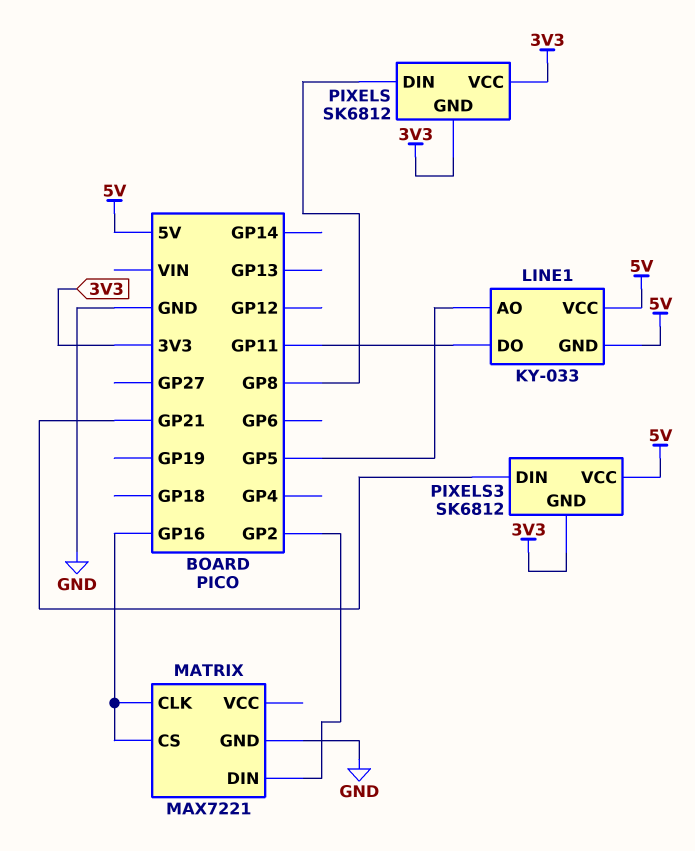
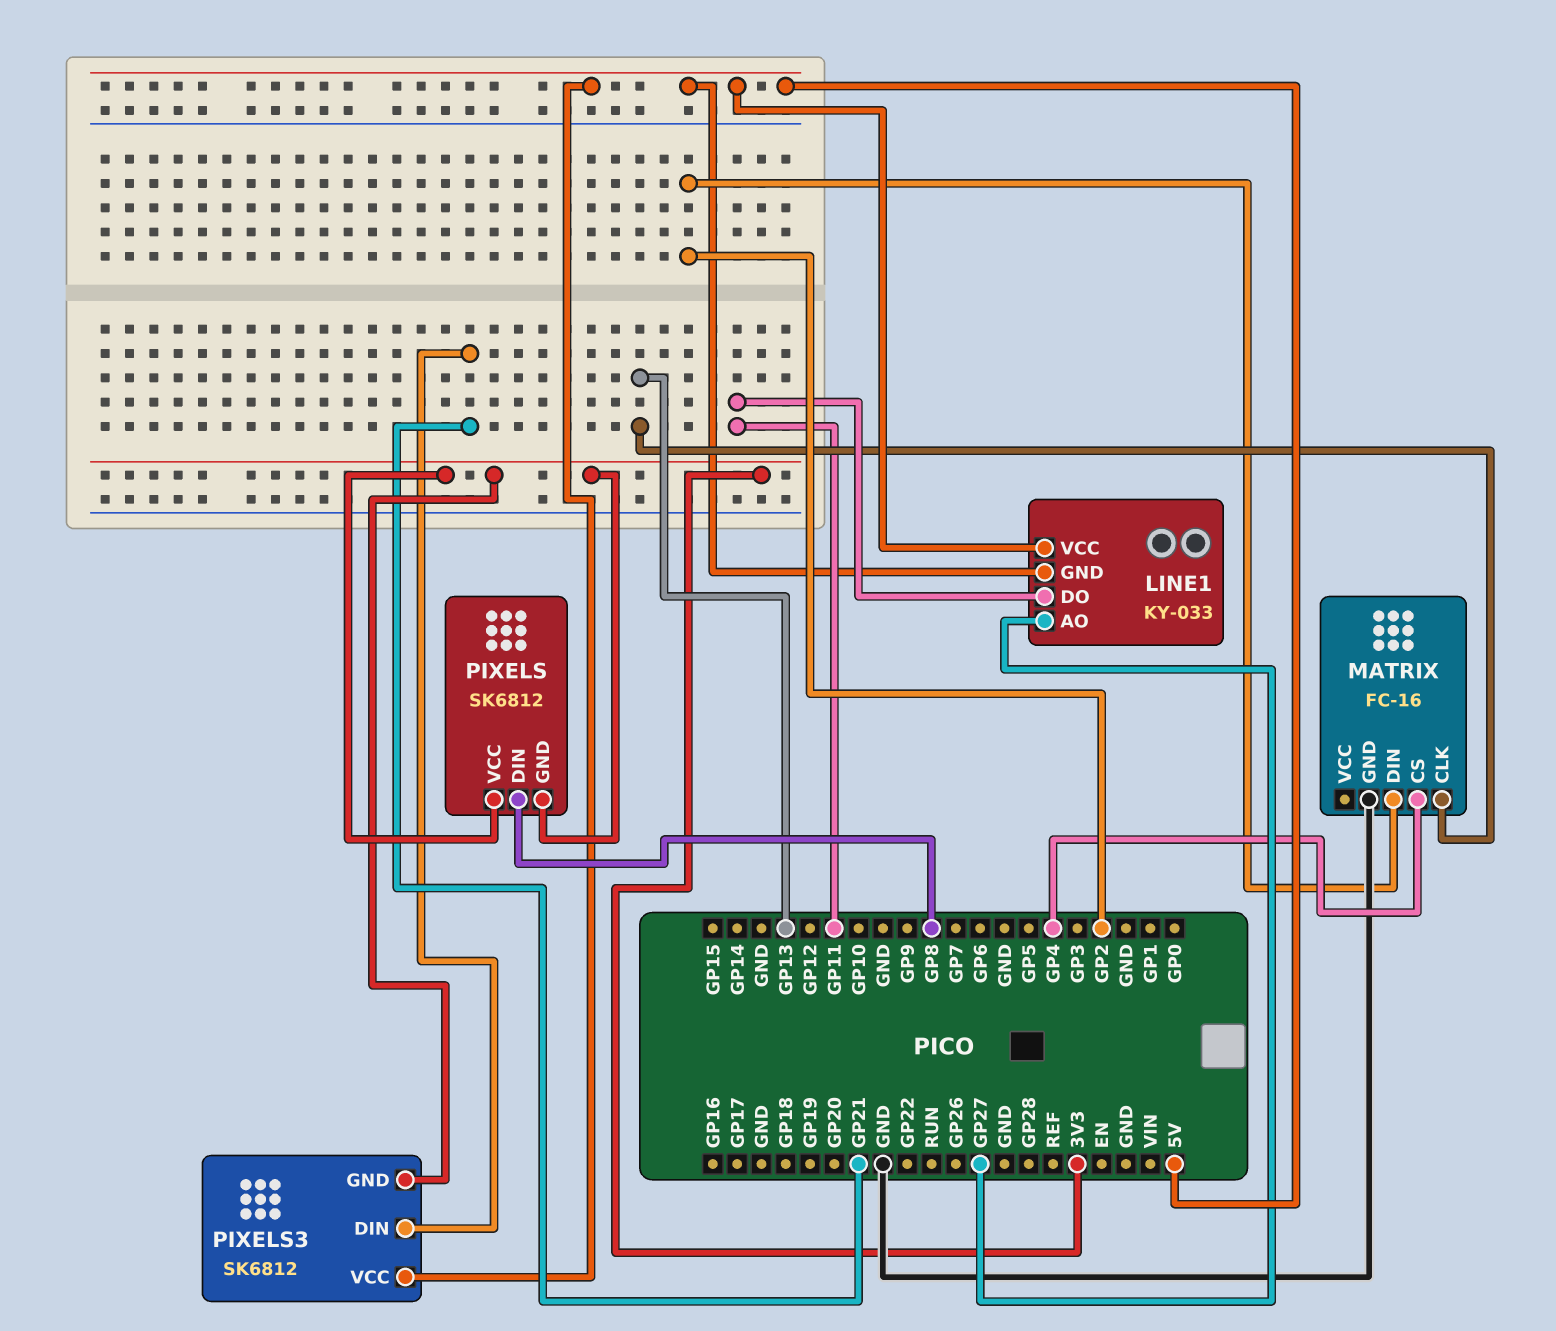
LINE1 pin AO: GP5 -> GP27
MATRIX: MAX7221 -> FC-16
MATRIX pin CLK: GP16 -> GP13
MATRIX pin CS: GP16 -> GP4

